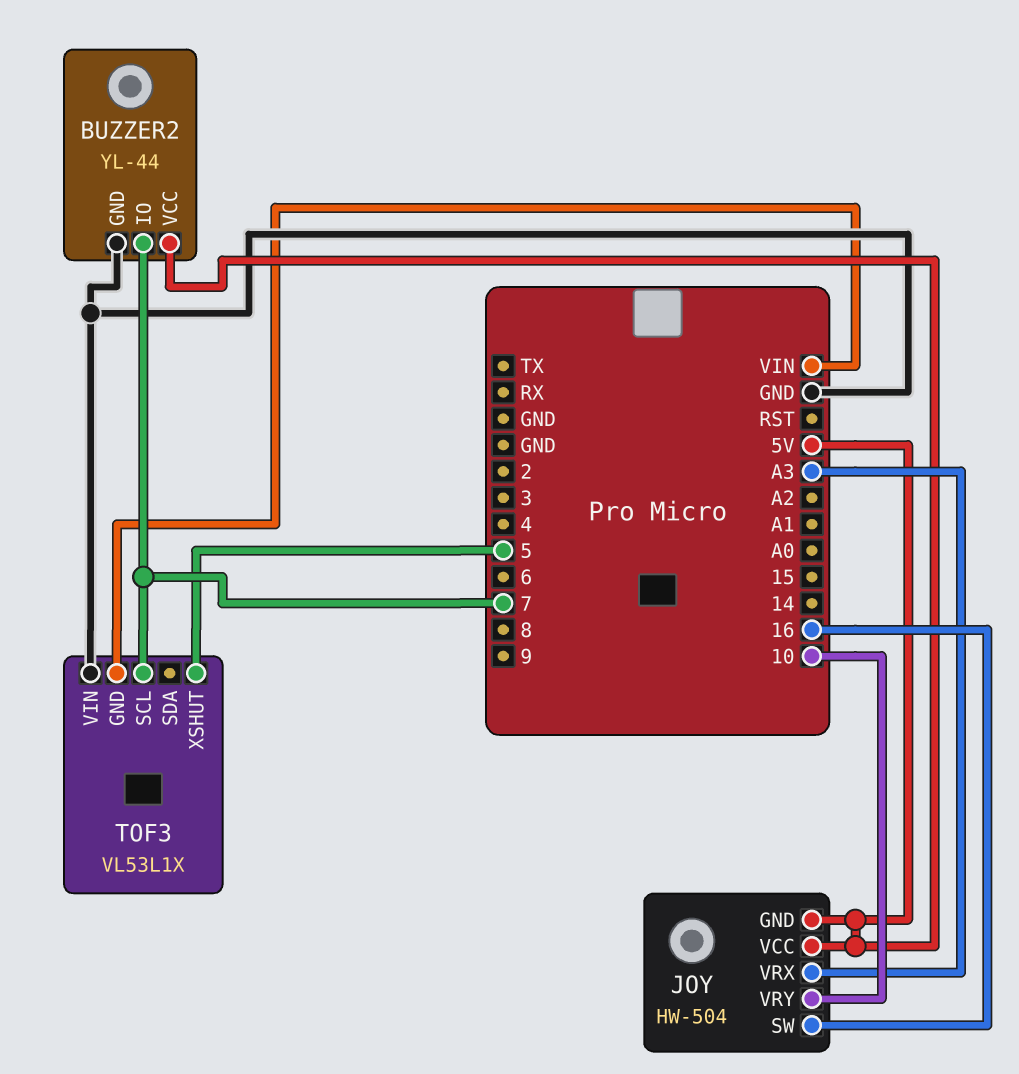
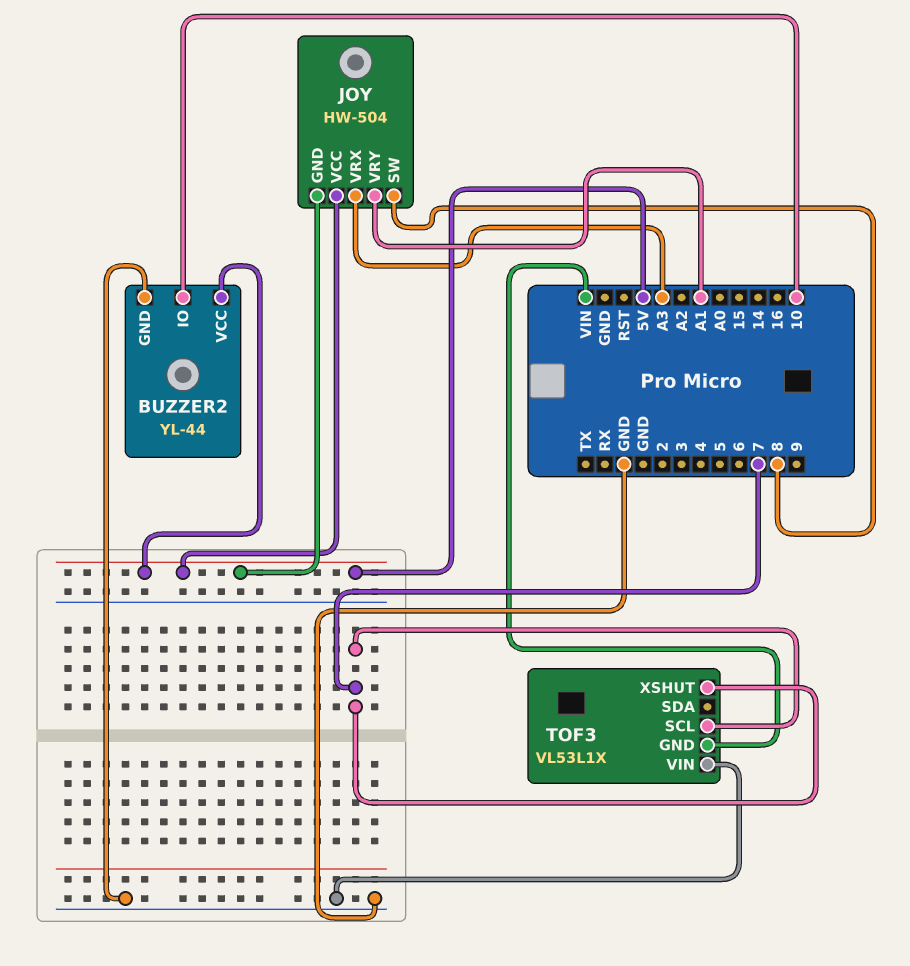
BUZZER2 pin IO: 7 -> 10
JOY pin SW: 16 -> 8
JOY pin VRY: 10 -> A1
TOF3 pin XSHUT: 5 -> 7

